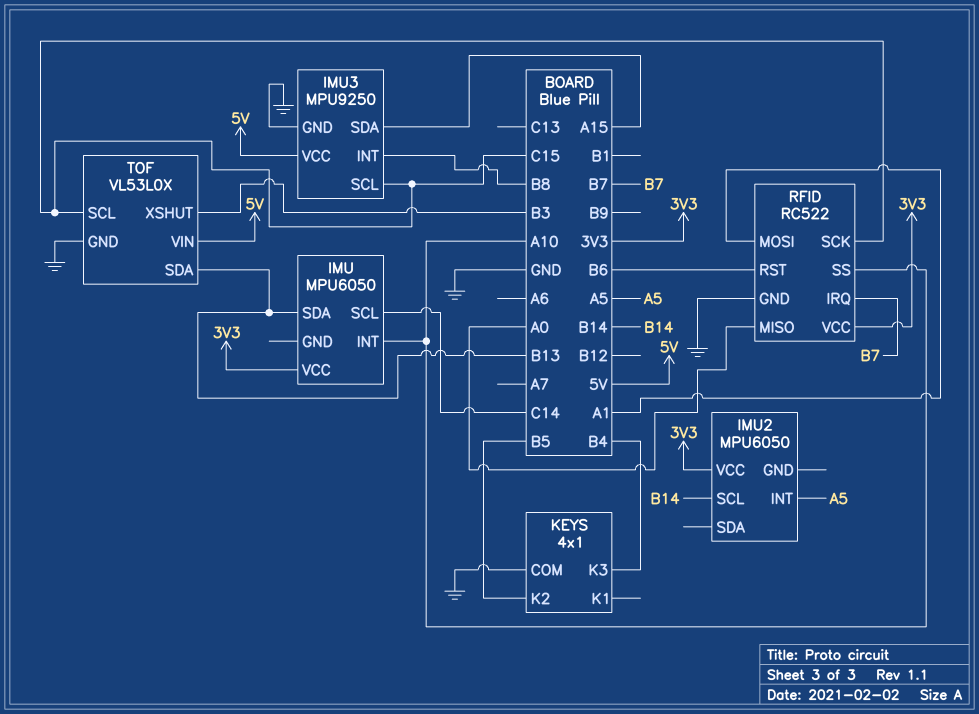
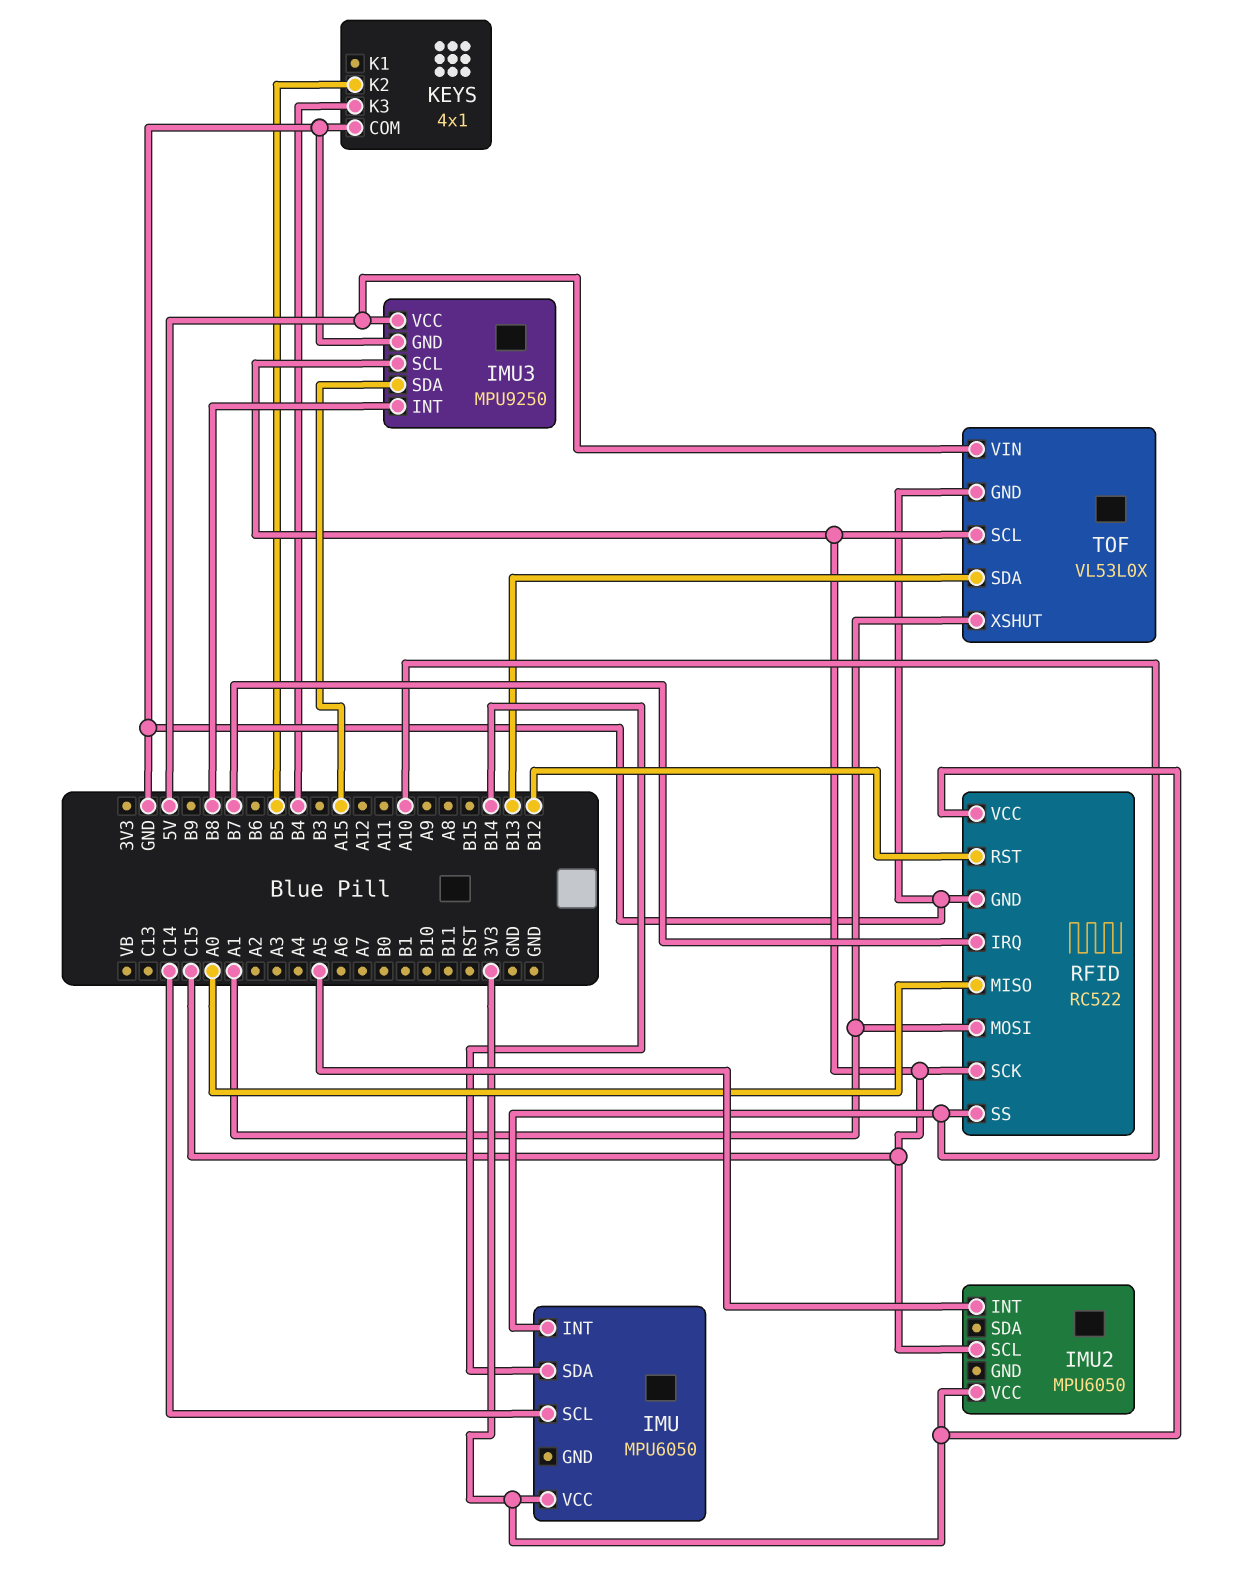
IMU pin SDA: B13 -> B14
IMU2 pin SCL: B14 -> C15
RFID pin RST: B6 -> B12
TOF pin XSHUT: B3 -> A1

